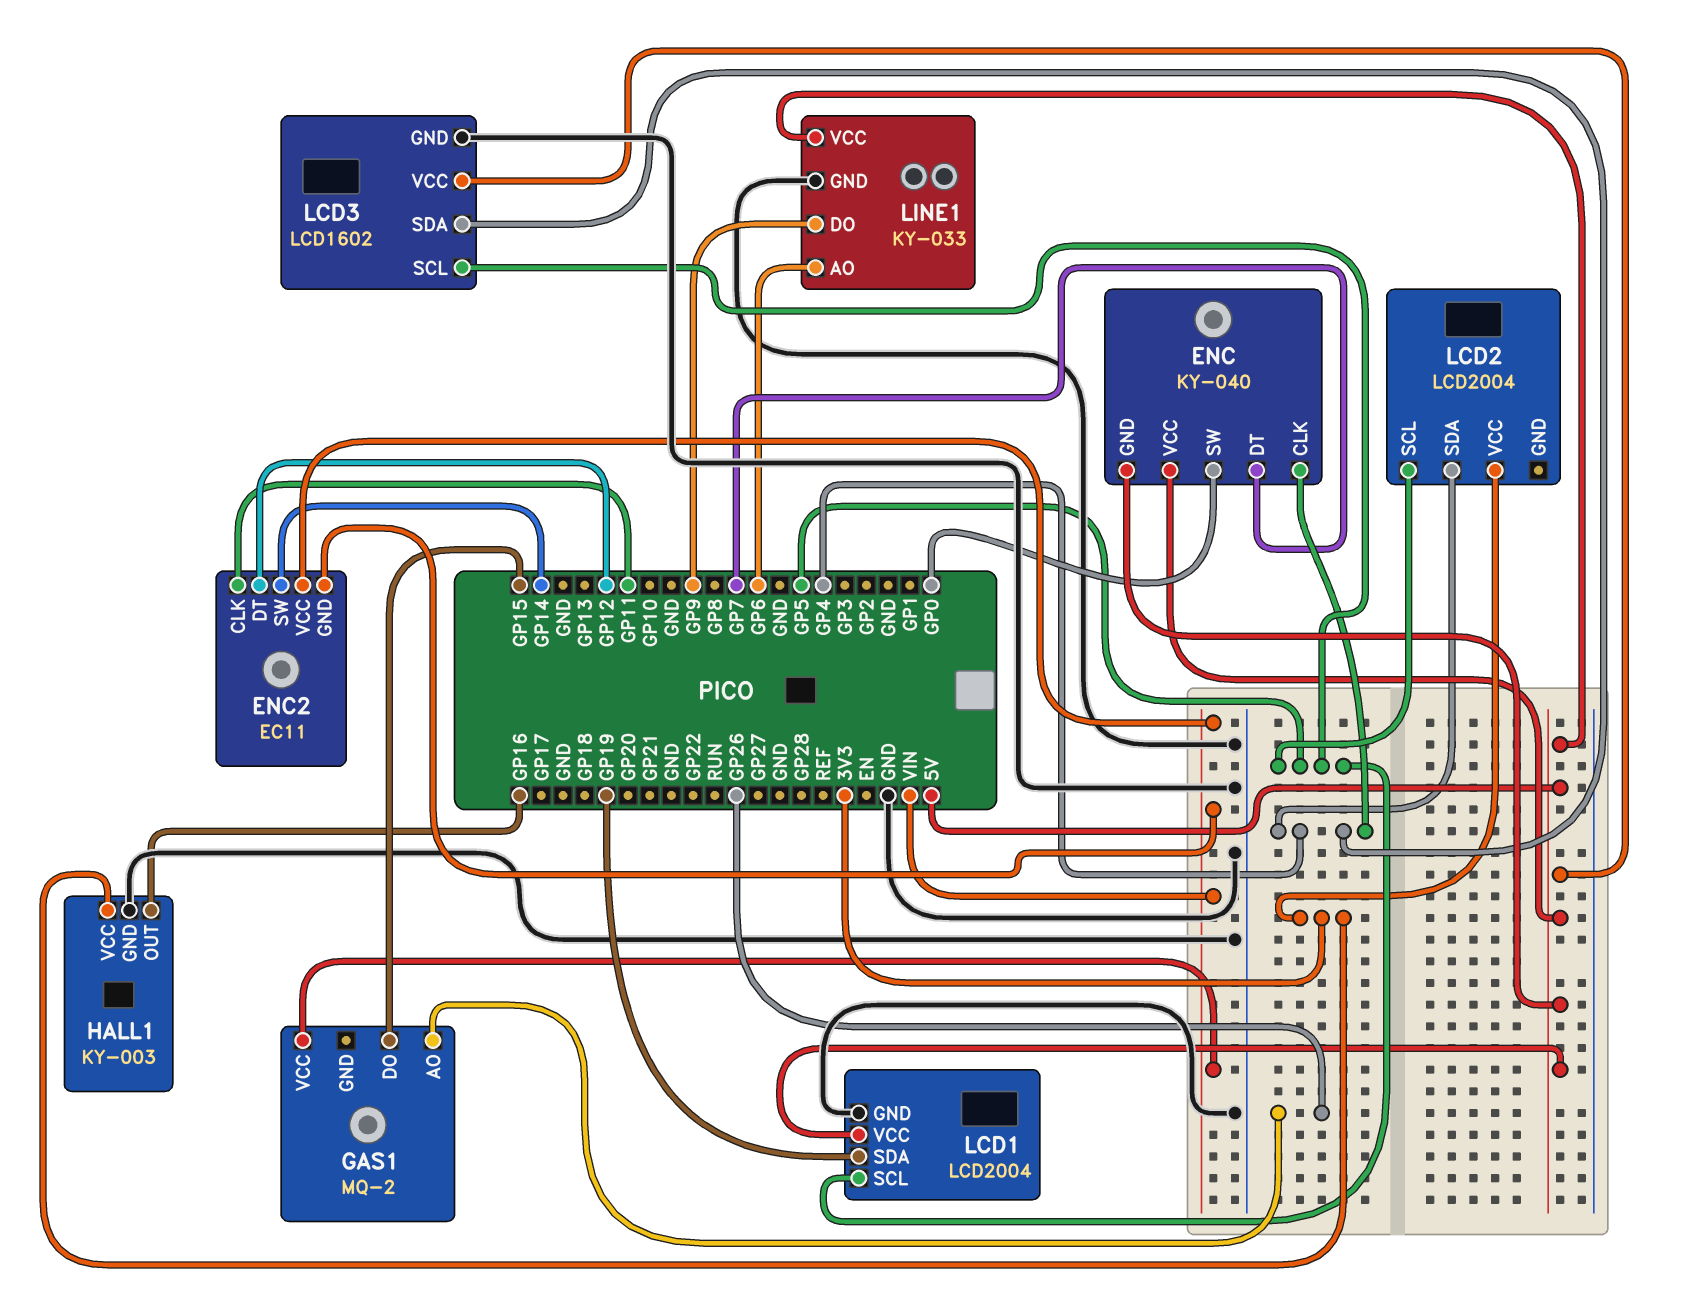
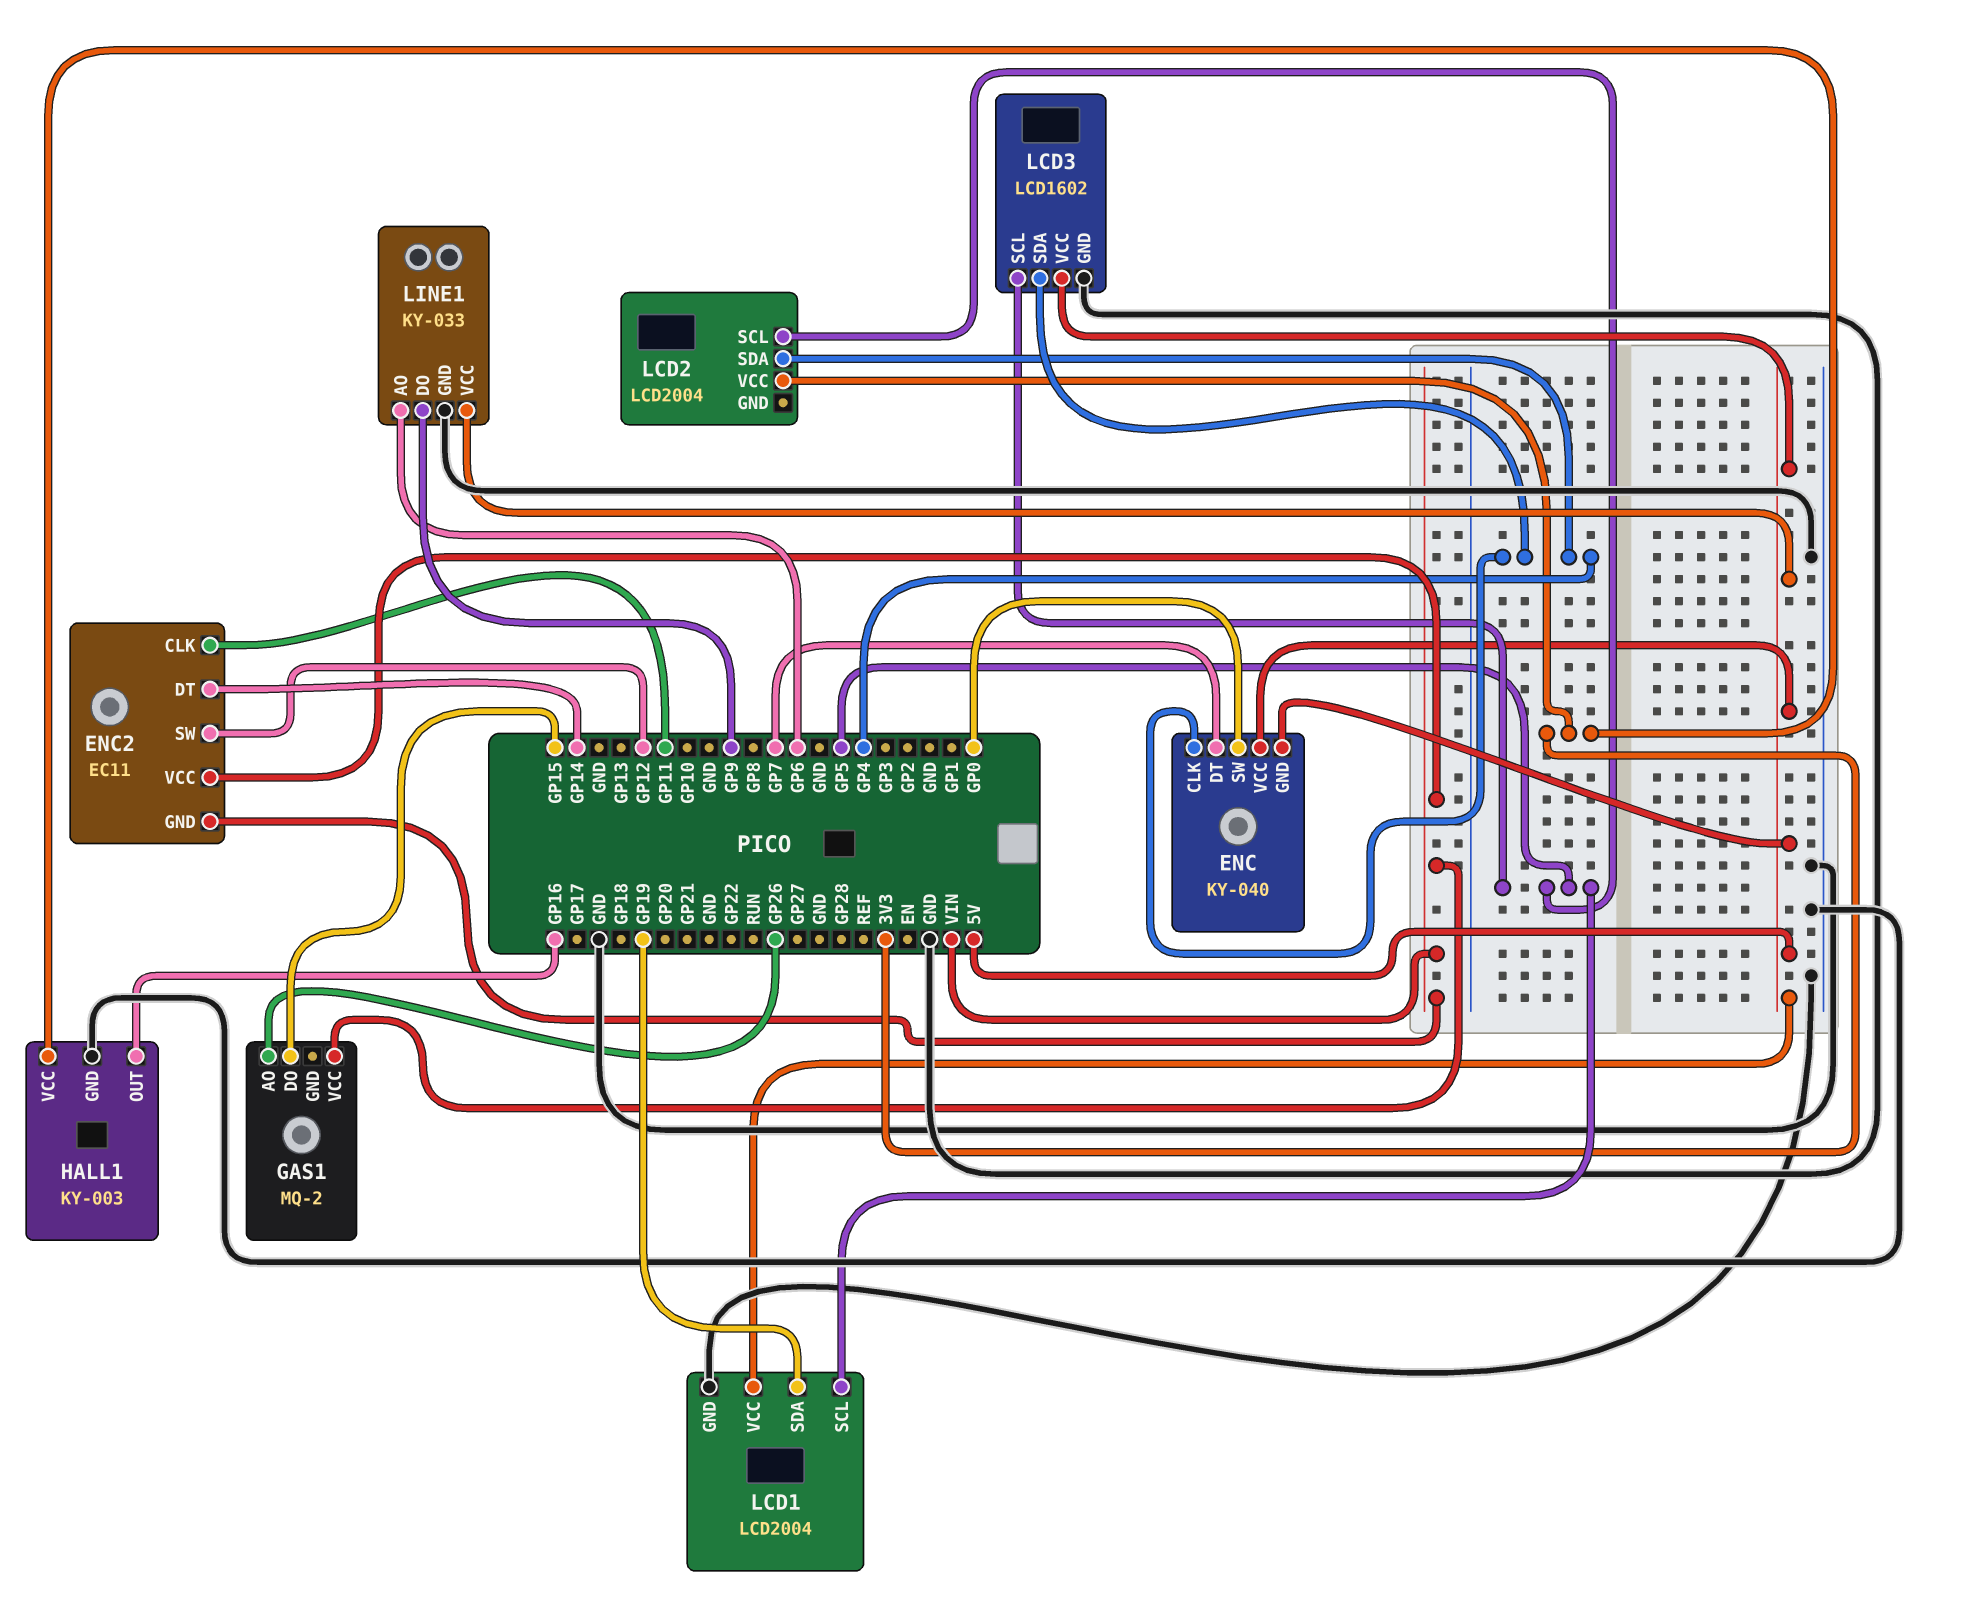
ENC2 pin DT: GP12 -> GP14
ENC2 pin SW: GP14 -> GP12

